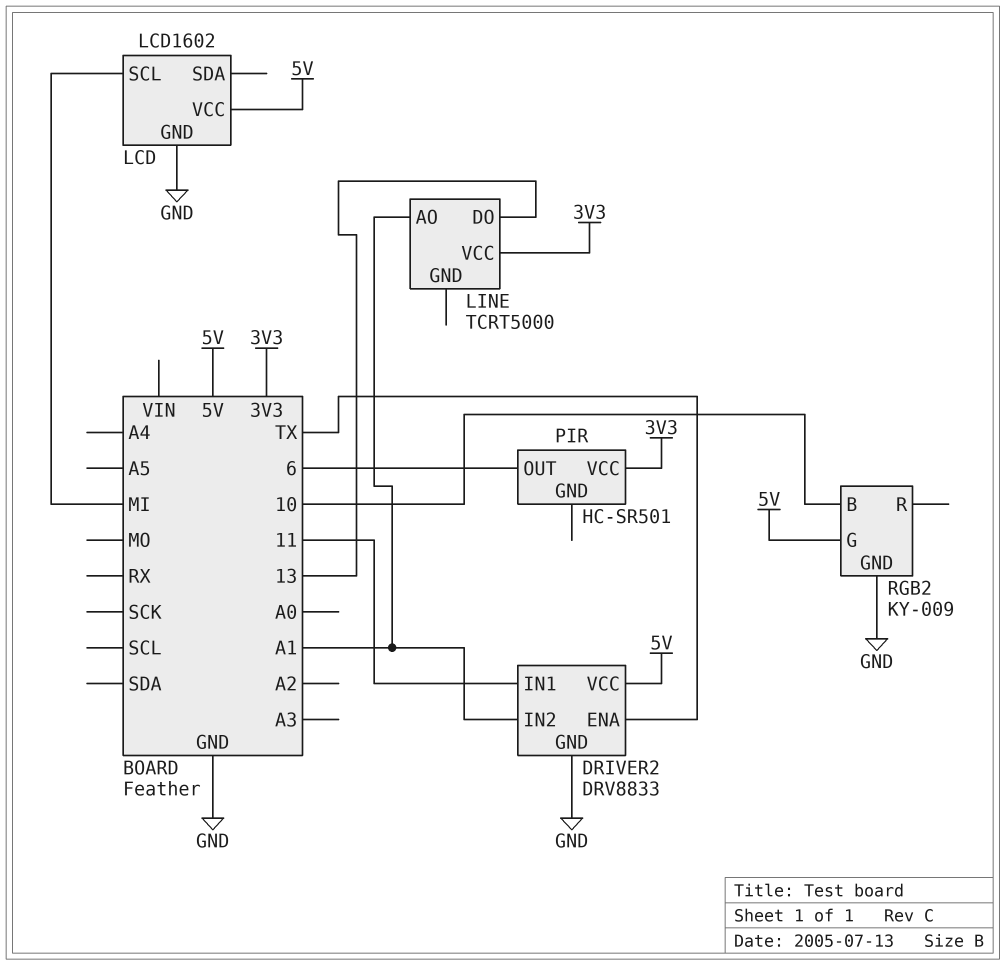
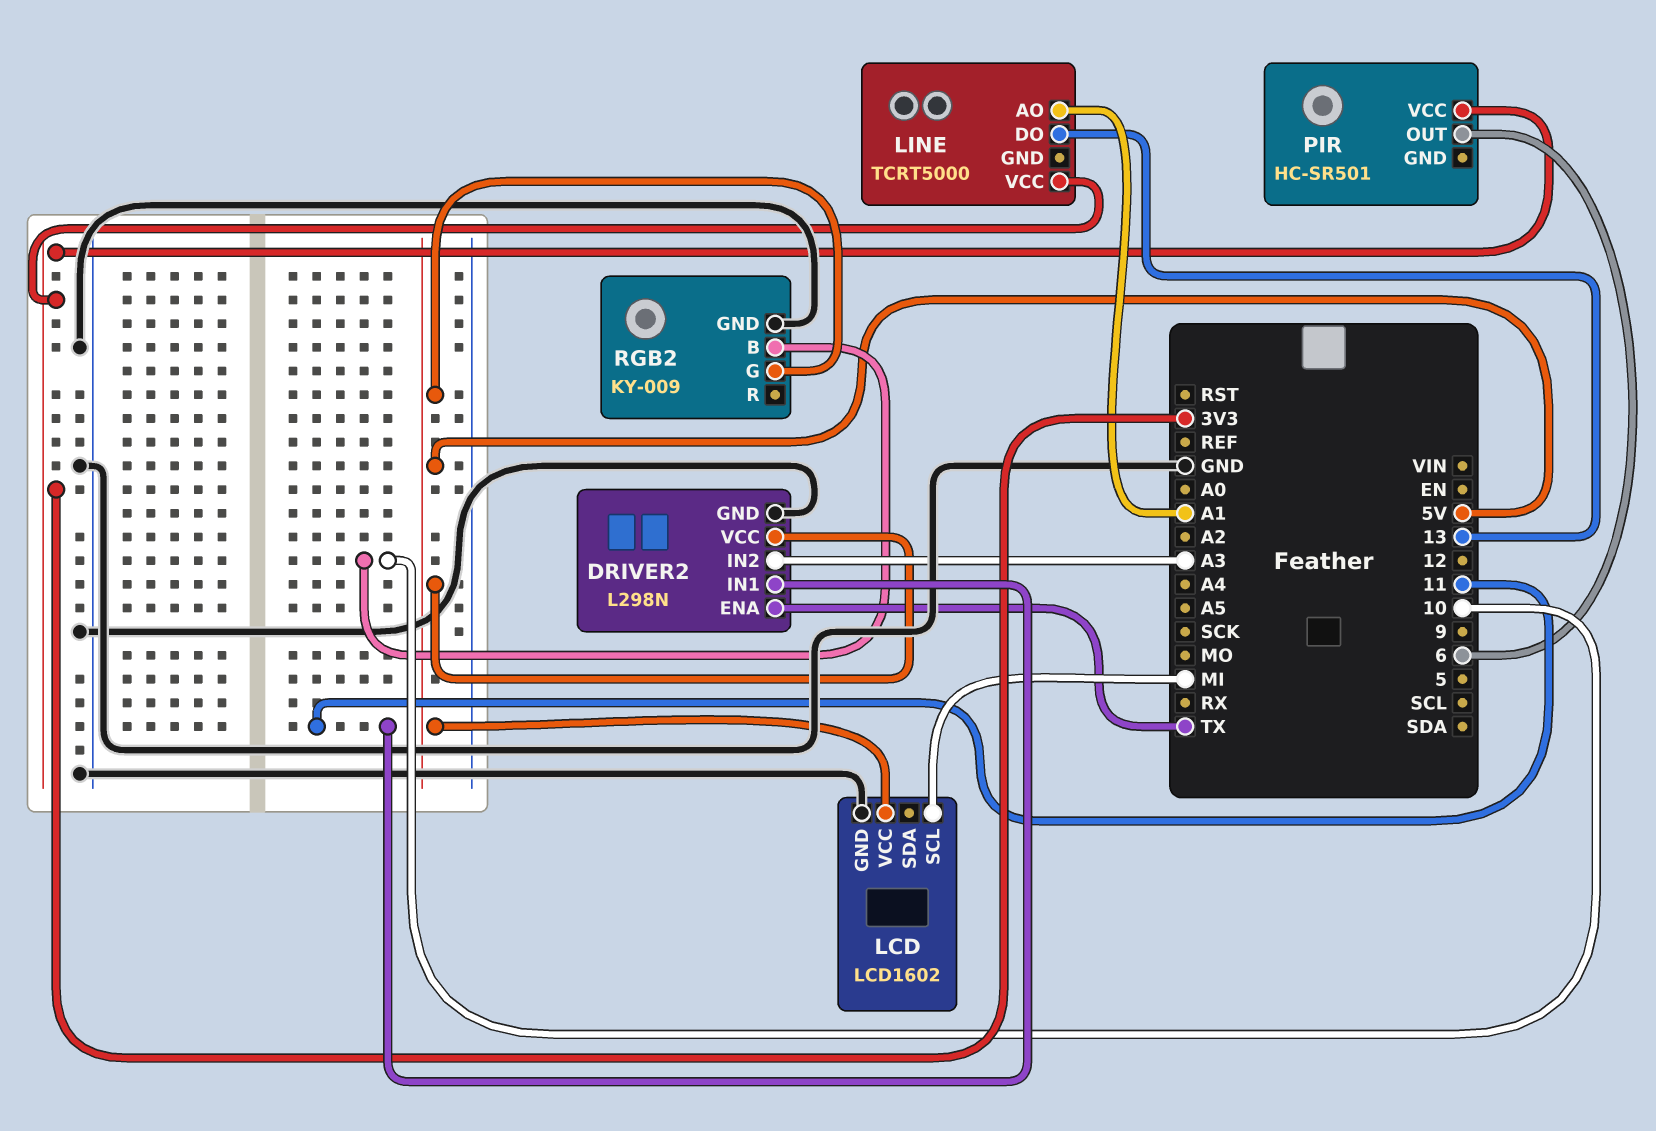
DRIVER2: DRV8833 -> L298N
DRIVER2 pin IN2: A1 -> A3

